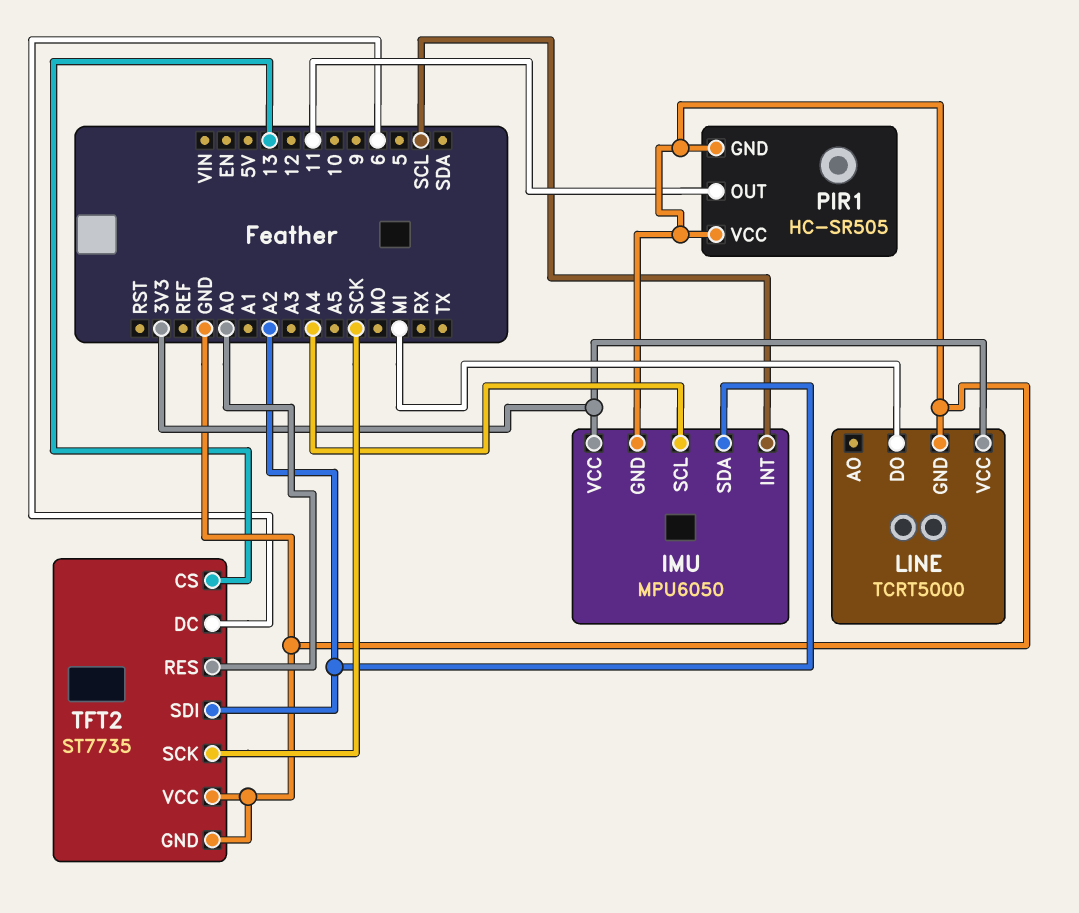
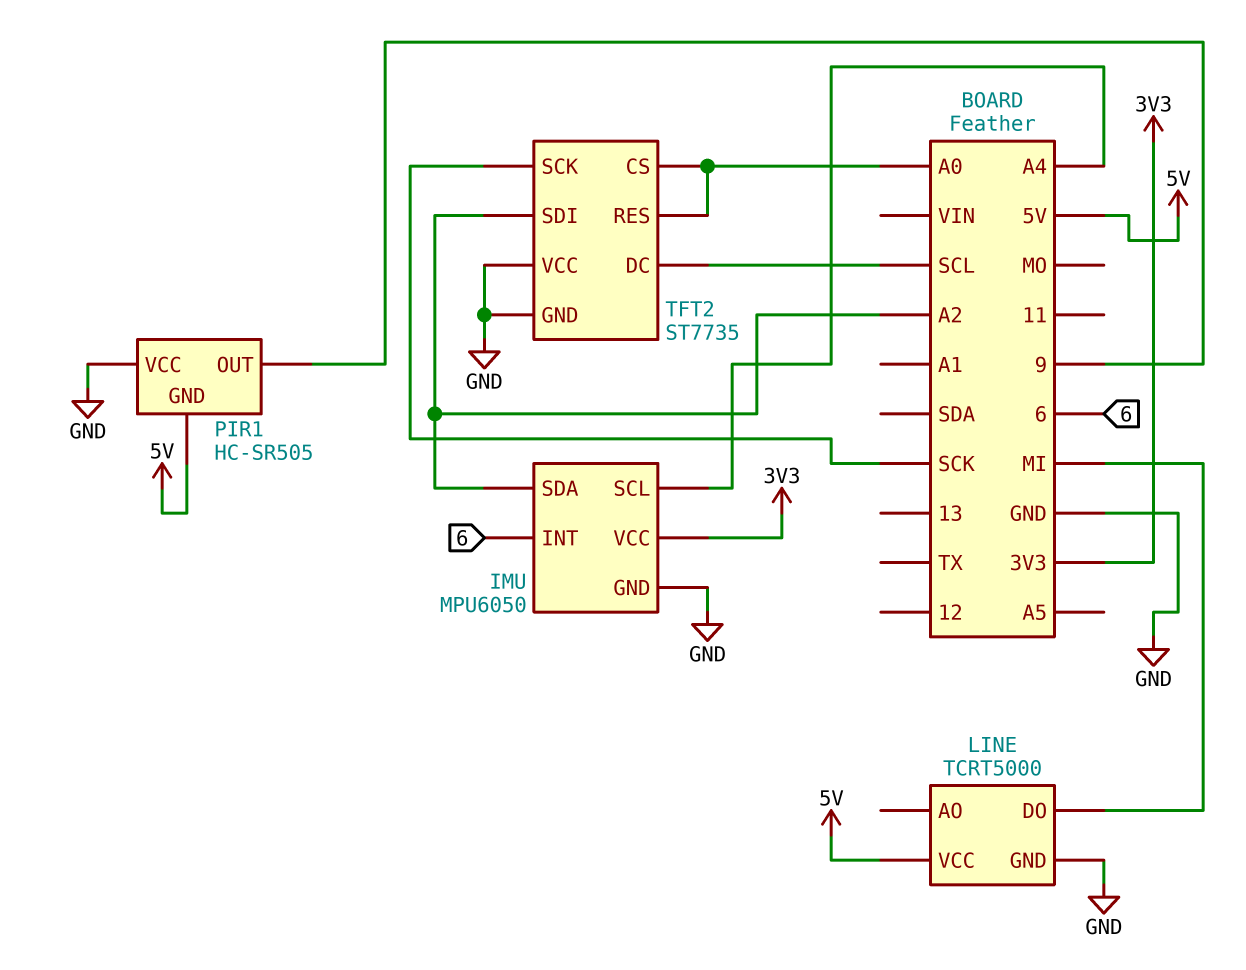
IMU pin INT: SCL -> 6
LINE pin VCC: 3V3 -> 5V
PIR1 pin GND: GND -> 5V
PIR1 pin OUT: 11 -> 9
TFT2 pin CS: 13 -> A0
TFT2 pin DC: 6 -> SCL

